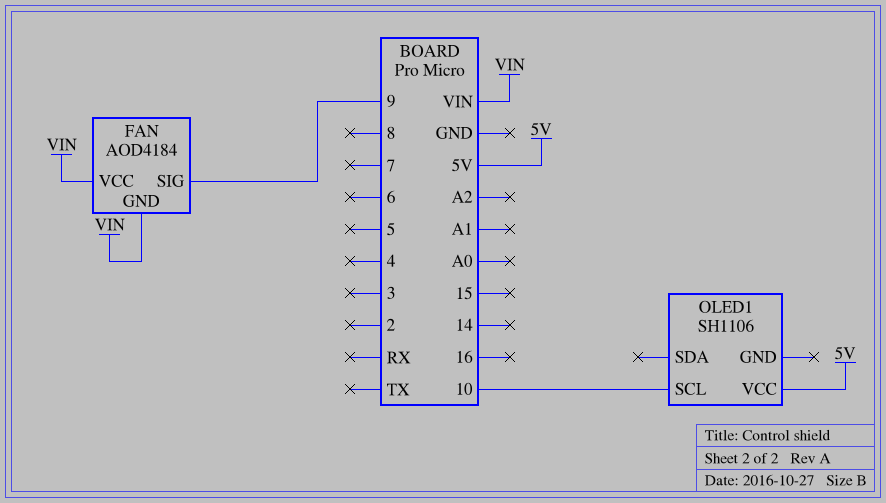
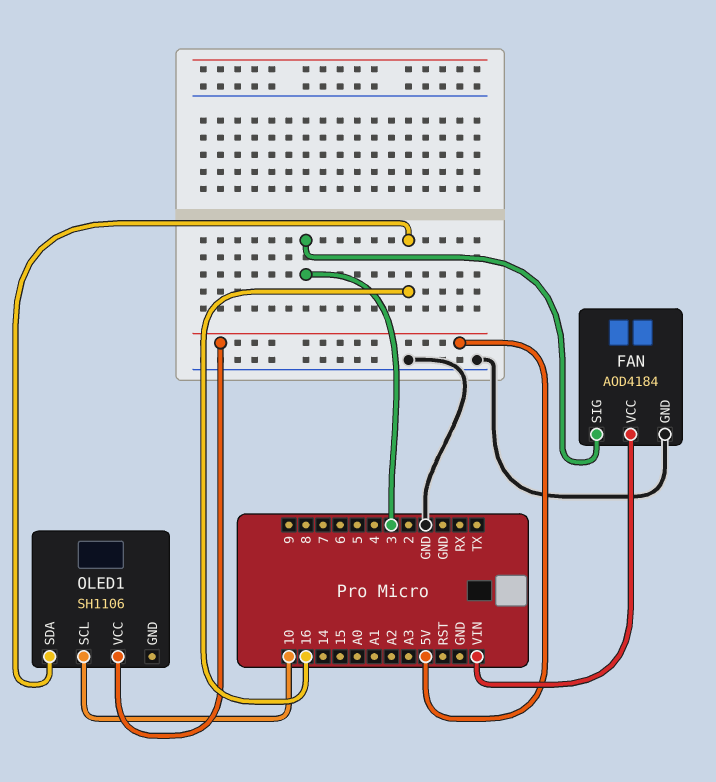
FAN pin GND: VIN -> GND
FAN pin SIG: 9 -> 3
OLED1 pin SDA: none -> 16

